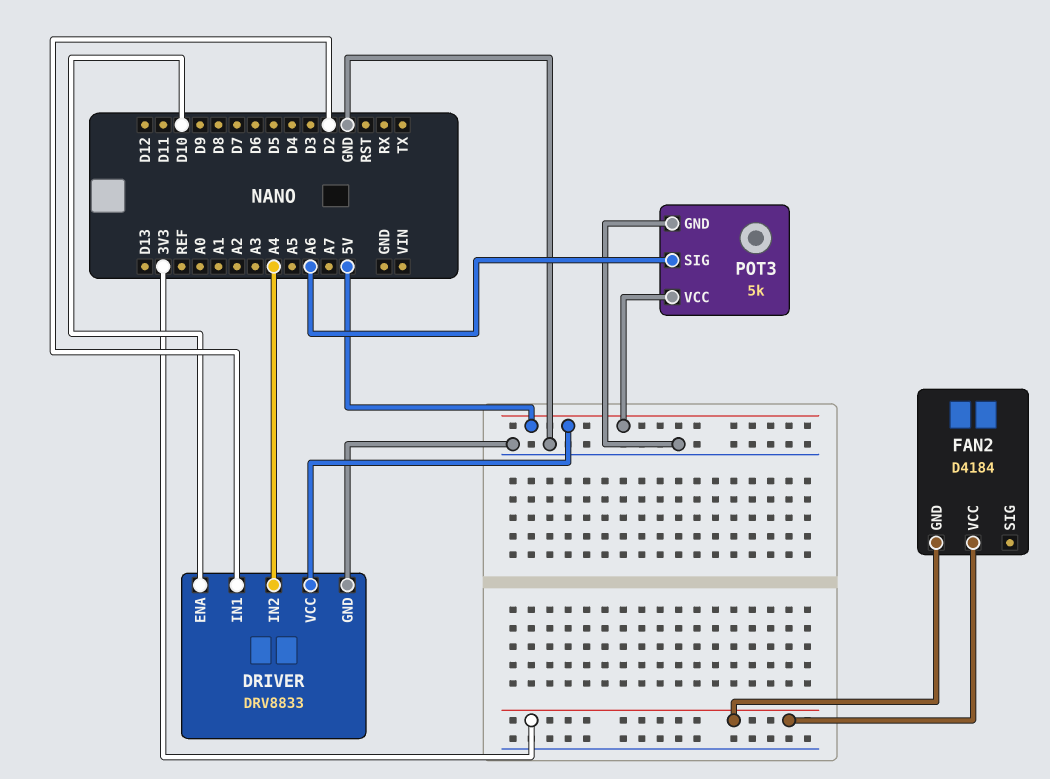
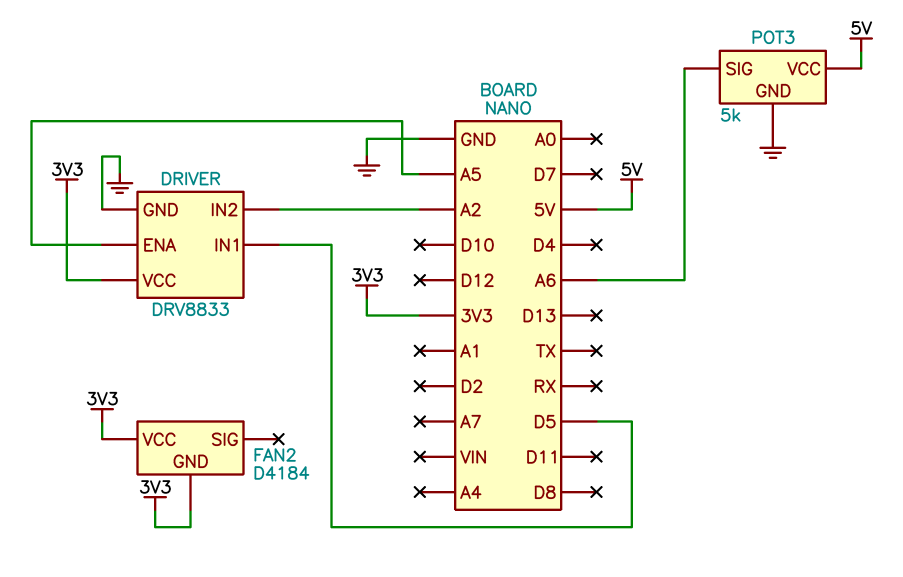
DRIVER pin ENA: D10 -> A5
DRIVER pin IN1: D2 -> D5
DRIVER pin IN2: A4 -> A2
DRIVER pin VCC: 5V -> 3V3

